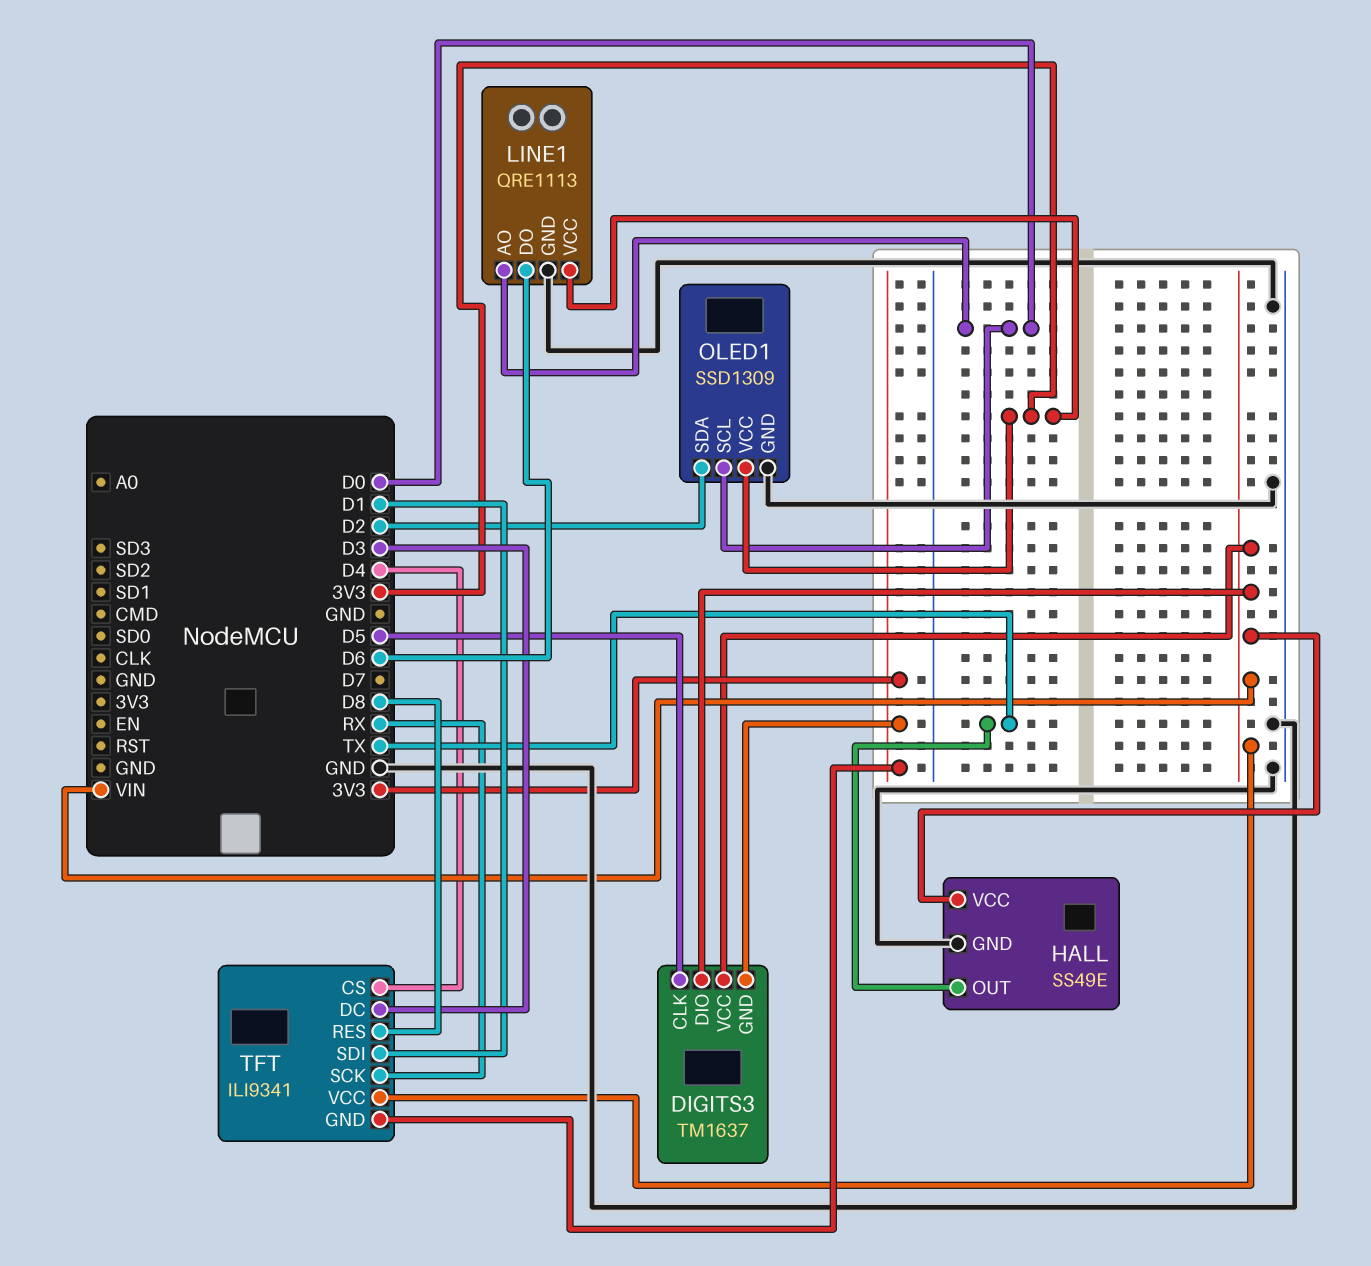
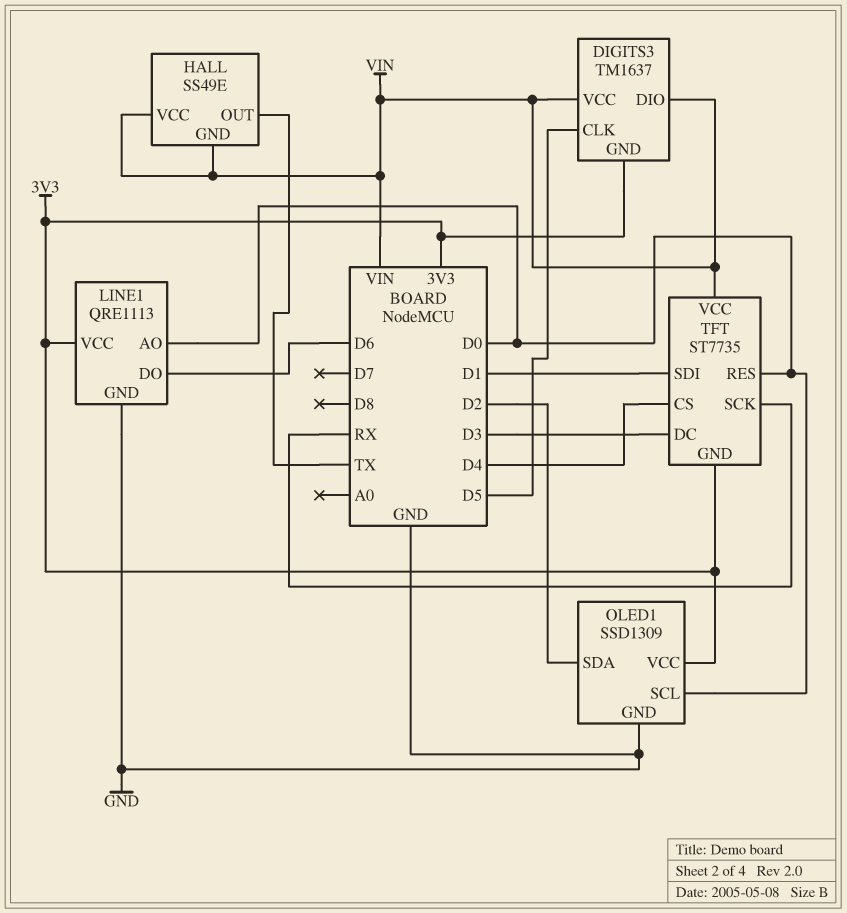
HALL pin GND: GND -> VIN
TFT: ILI9341 -> ST7735
TFT pin RES: D8 -> D0

